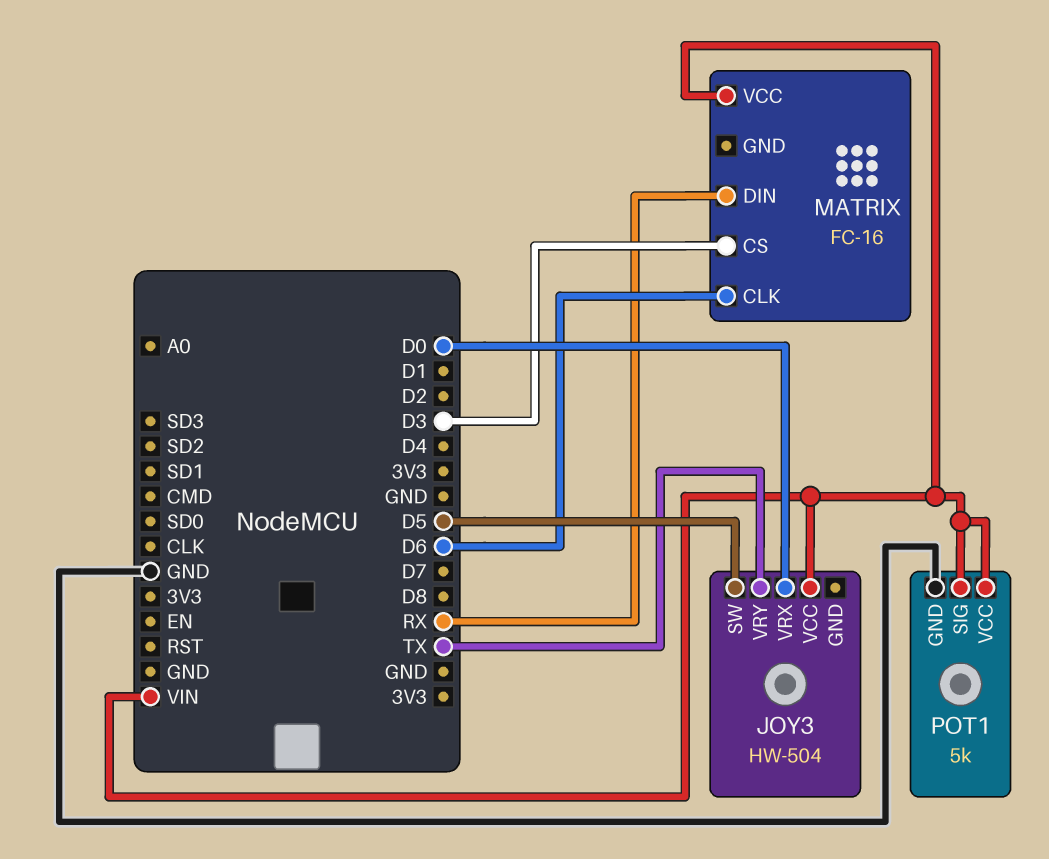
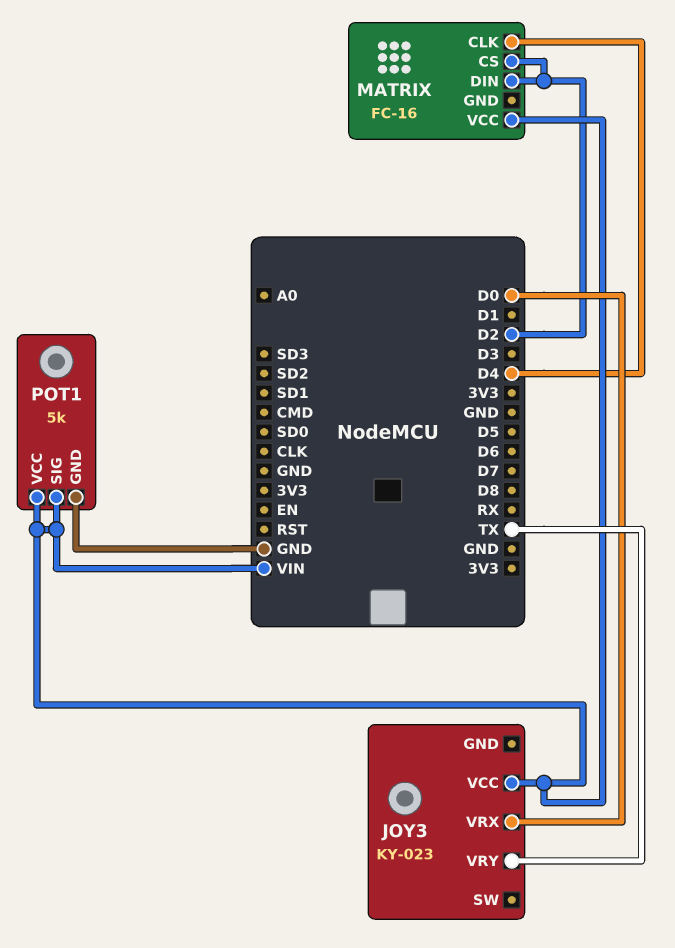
JOY3: HW-504 -> KY-023
JOY3 pin SW: D5 -> none
MATRIX pin CLK: D6 -> D4
MATRIX pin CS: D3 -> D2
MATRIX pin DIN: RX -> D2

